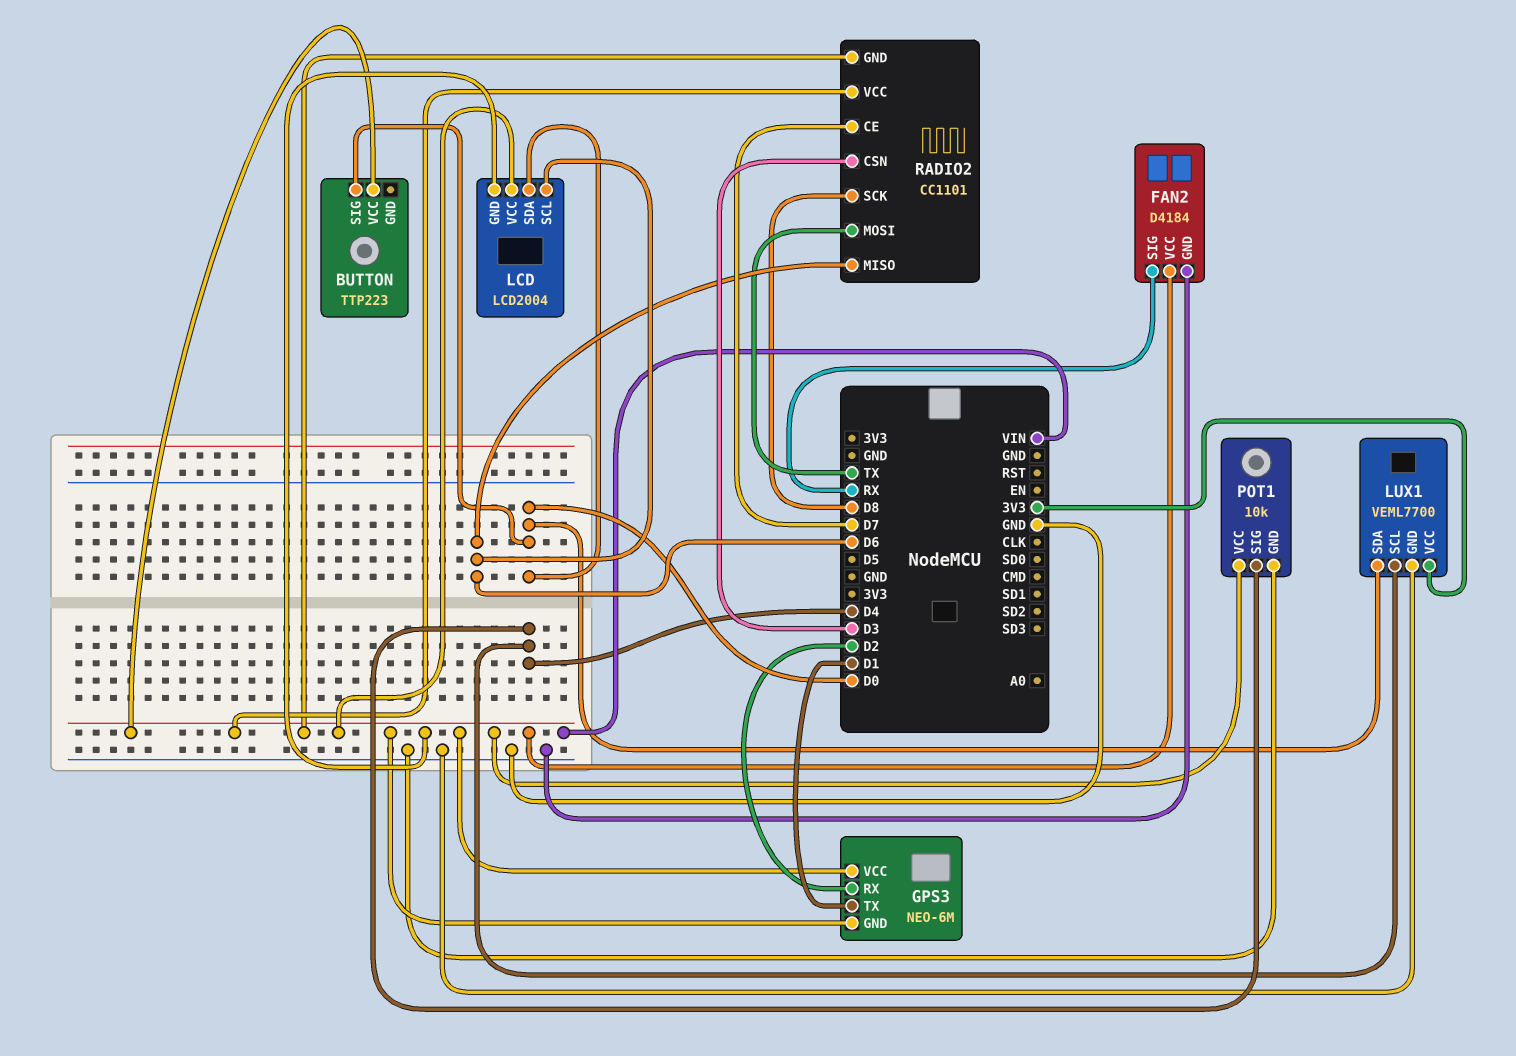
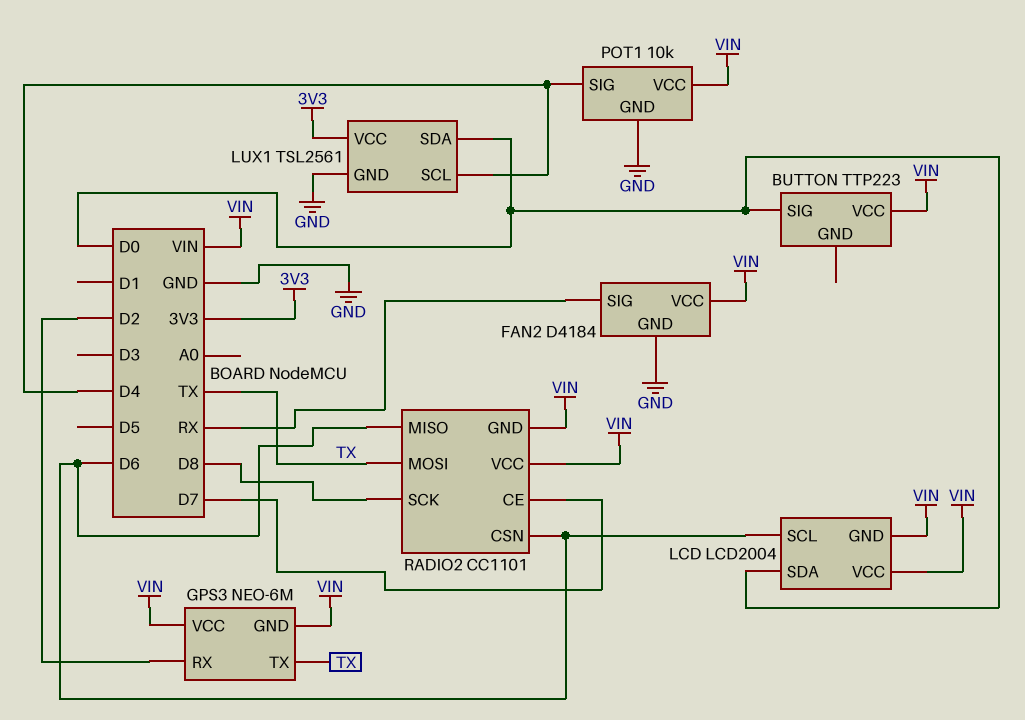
GPS3 pin TX: D1 -> TX
LUX1: VEML7700 -> TSL2561
RADIO2 pin CSN: D3 -> D6

